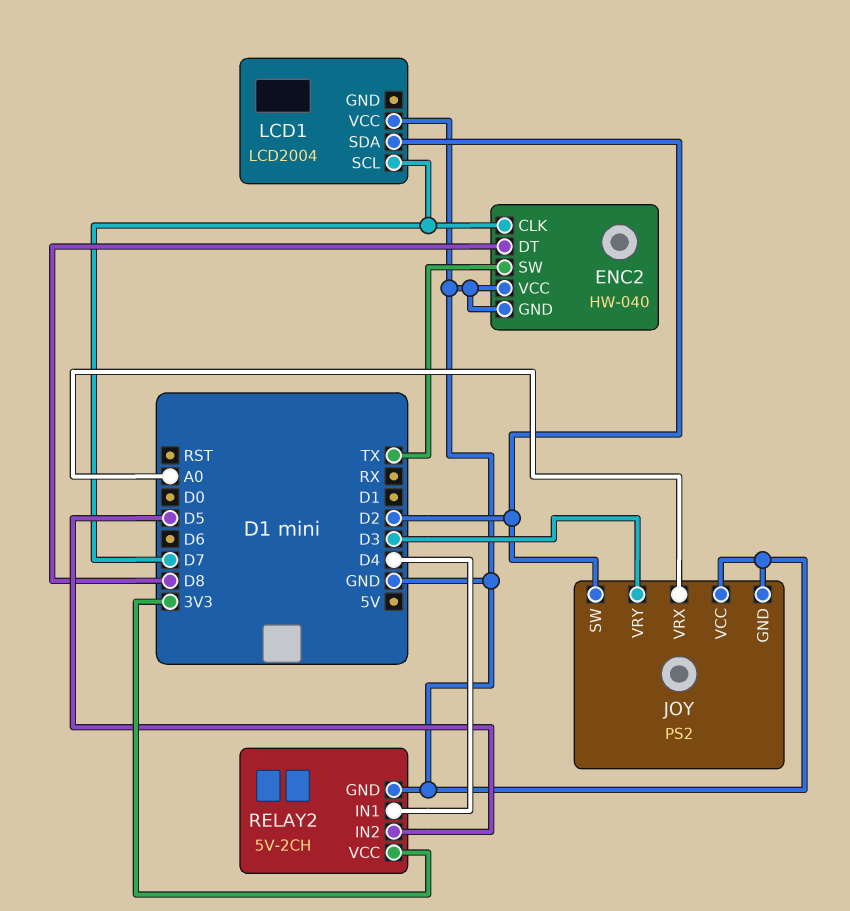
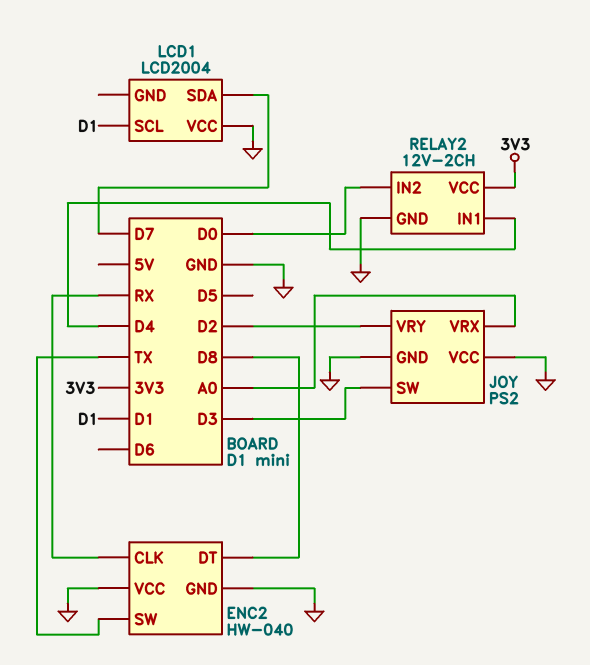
ENC2 pin CLK: D7 -> RX
JOY pin SW: D2 -> D3
JOY pin VRY: D3 -> D2
LCD1 pin SCL: D7 -> D1
LCD1 pin SDA: D2 -> D7
RELAY2: 5V-2CH -> 12V-2CH
RELAY2 pin IN2: D5 -> D0

